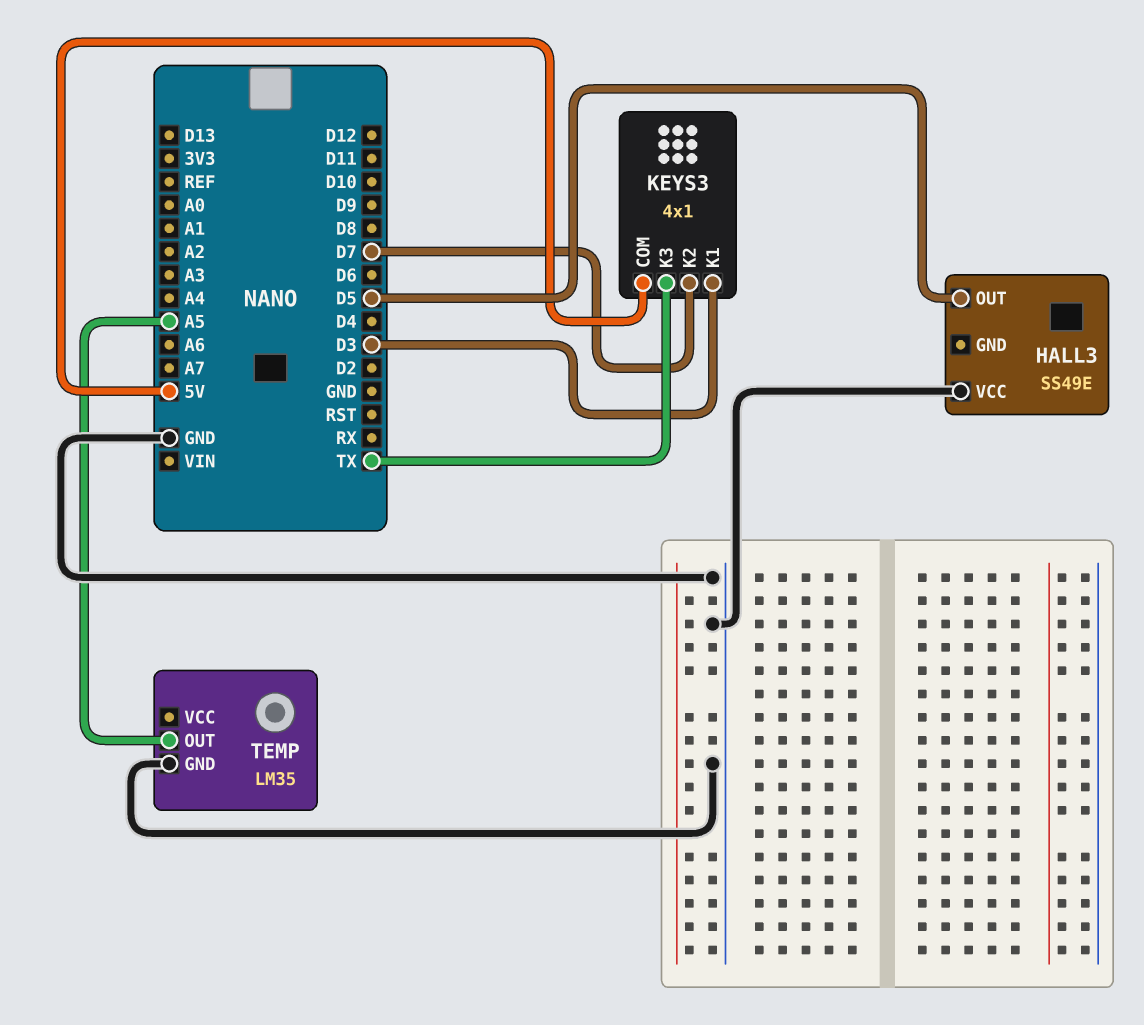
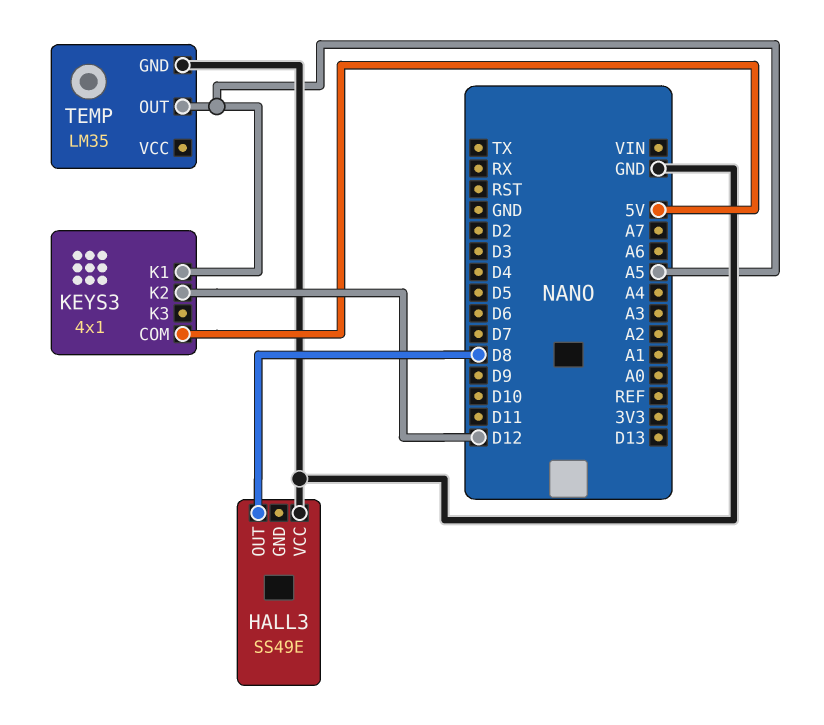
HALL3 pin OUT: D5 -> D8
KEYS3 pin K1: D3 -> A5
KEYS3 pin K2: D7 -> D12
KEYS3 pin K3: TX -> none

